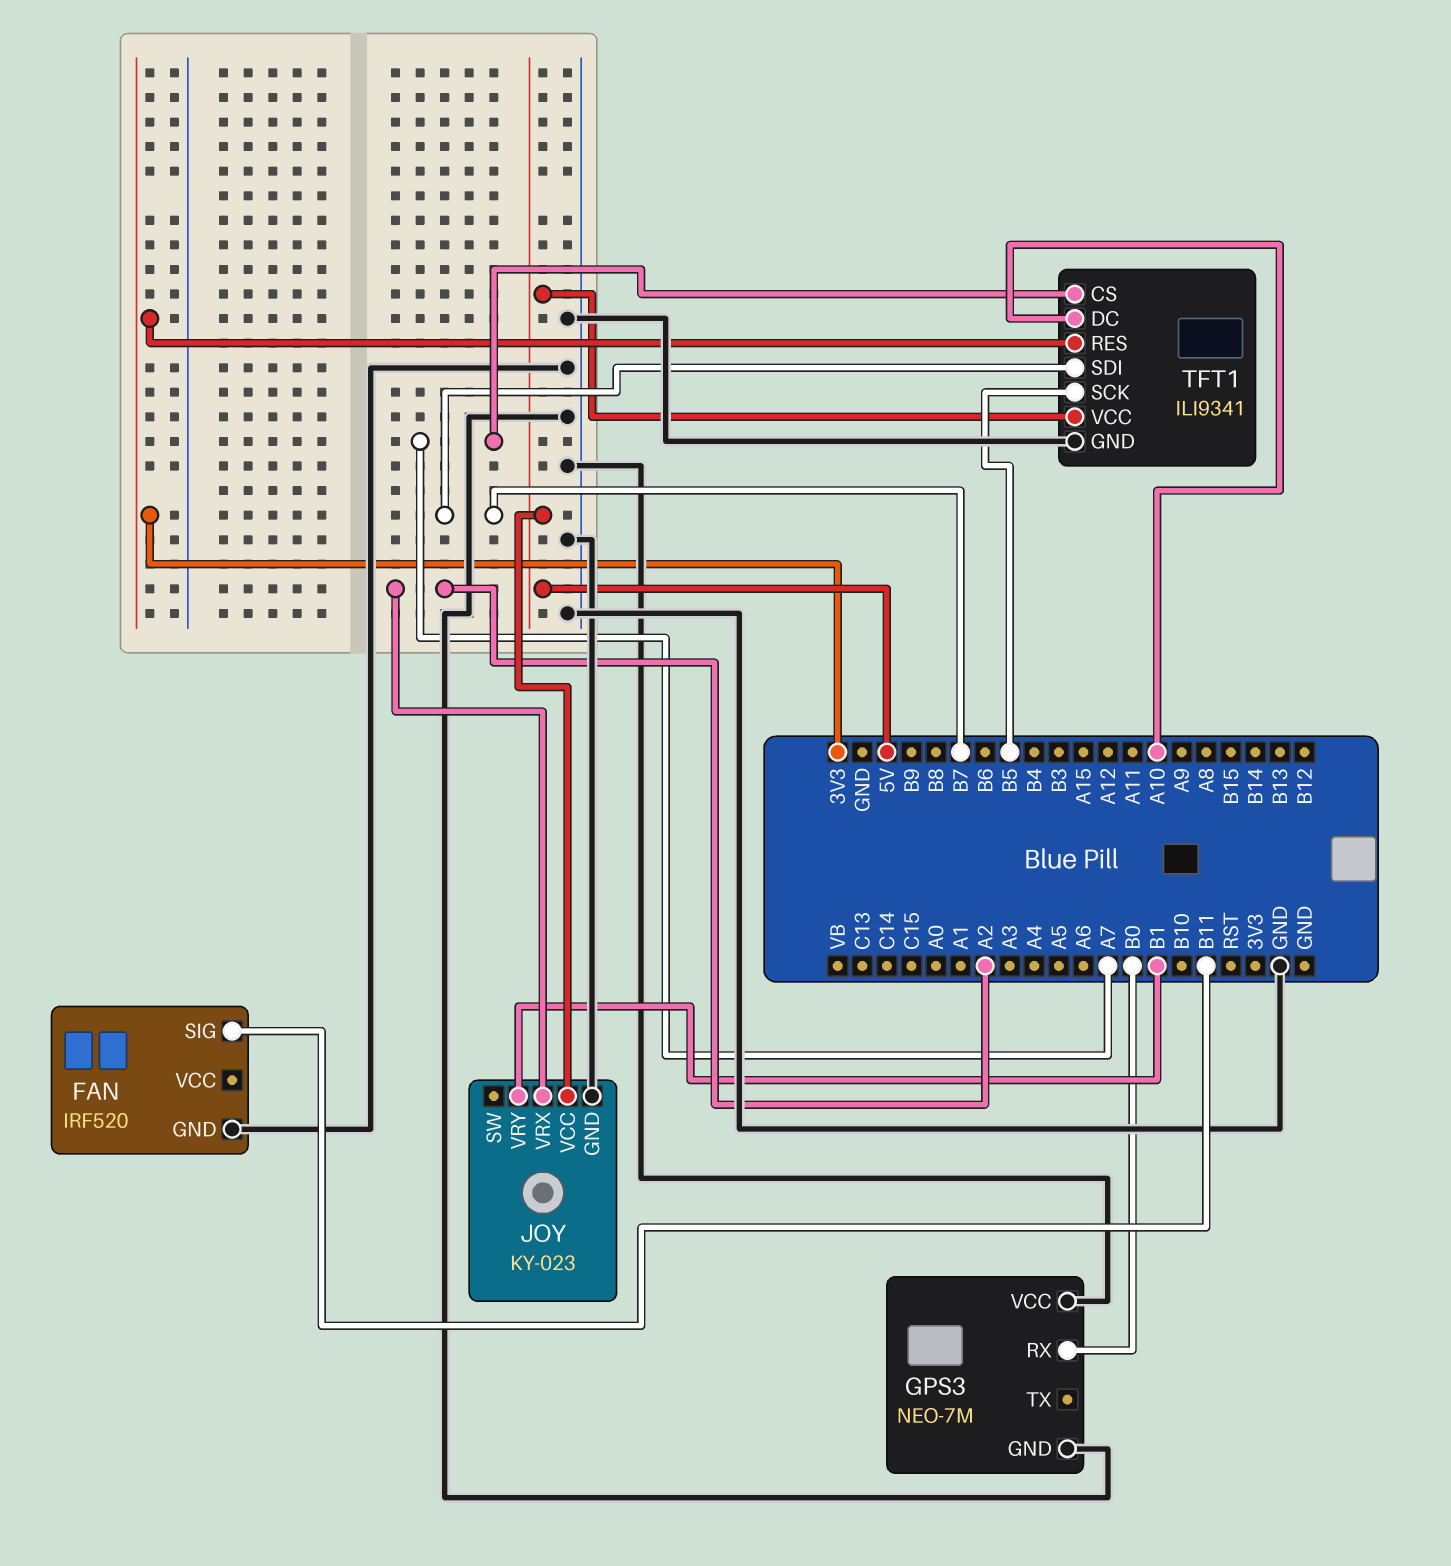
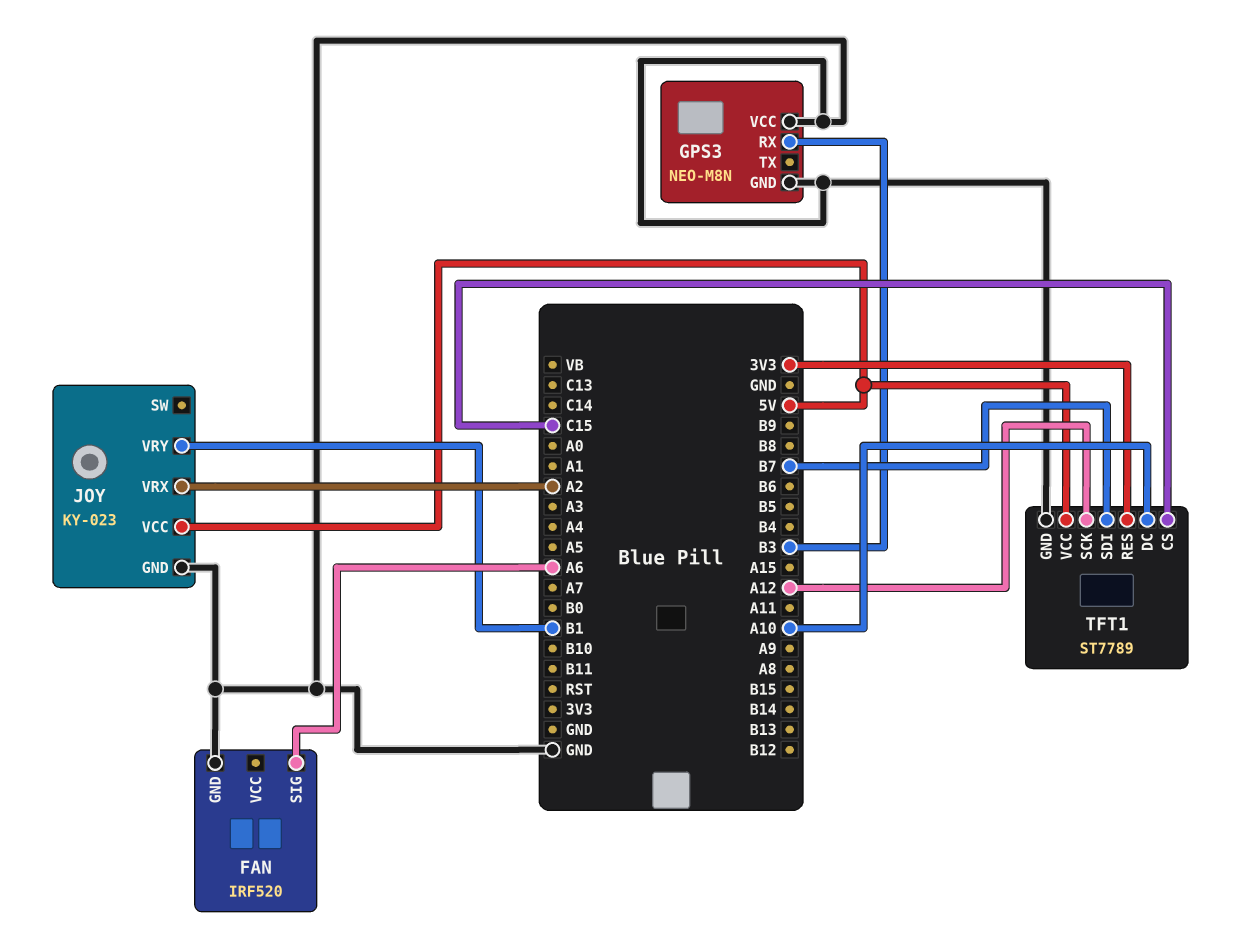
FAN pin SIG: B11 -> A6
GPS3: NEO-7M -> NEO-M8N
GPS3 pin RX: B0 -> B3
TFT1: ILI9341 -> ST7789
TFT1 pin CS: A7 -> C15
TFT1 pin SCK: B5 -> A12

